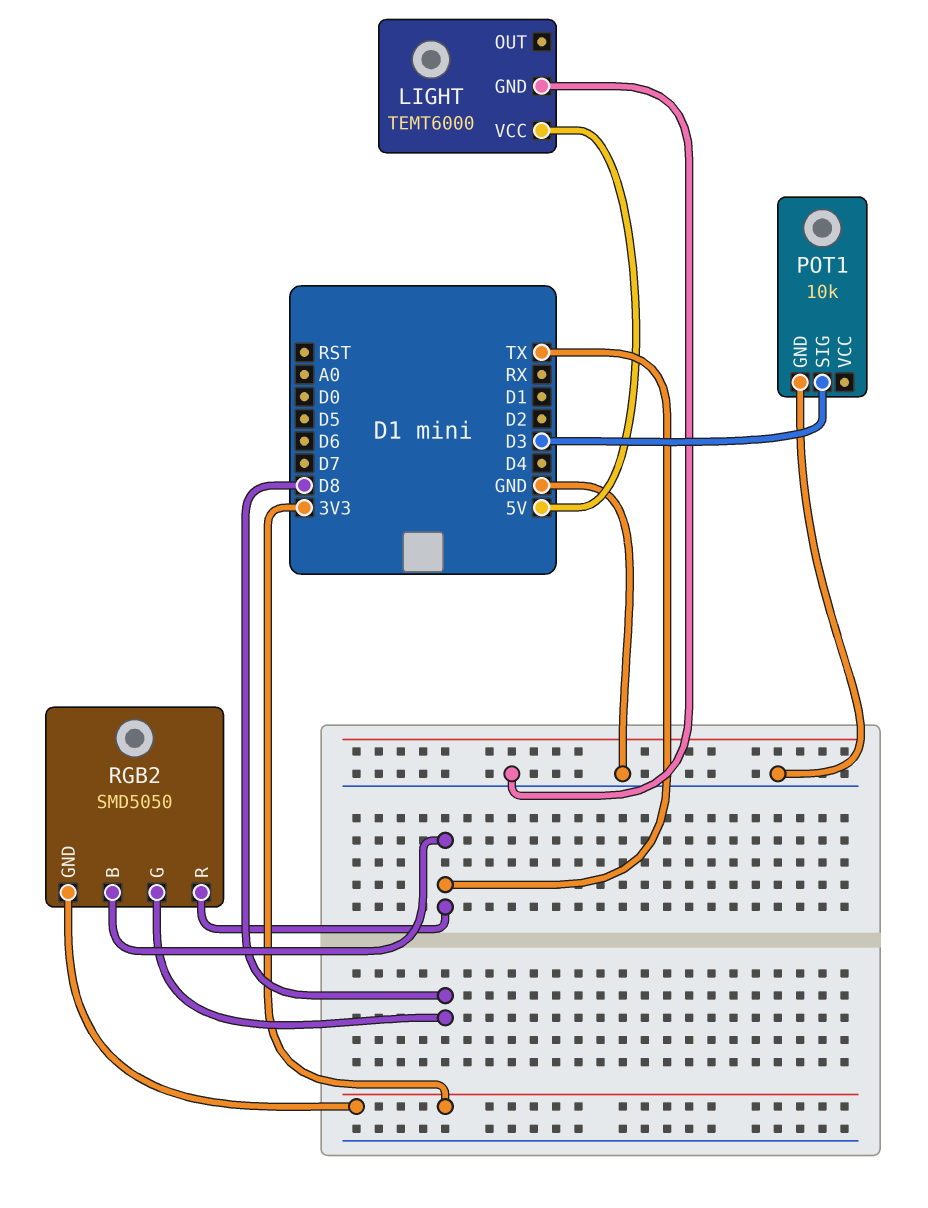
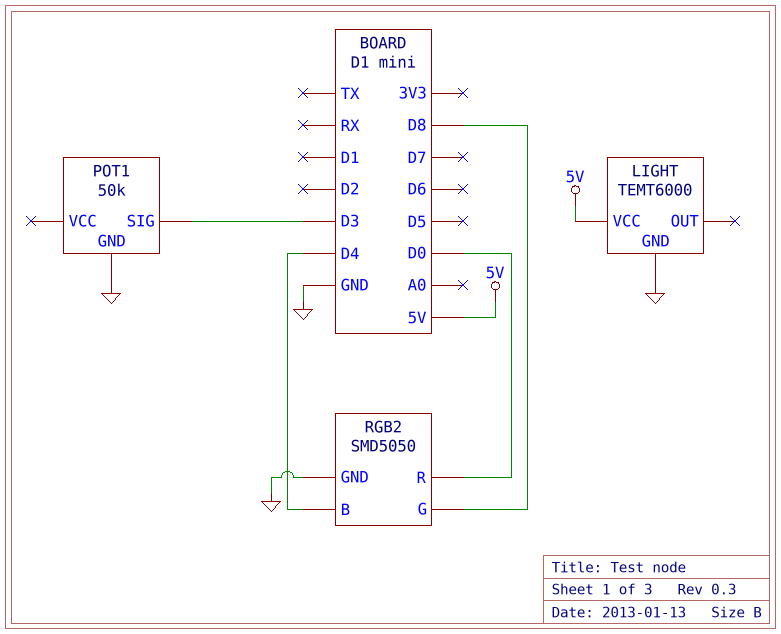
POT1: 10k -> 50k
RGB2 pin B: TX -> D4
RGB2 pin GND: 3V3 -> GND
RGB2 pin R: TX -> D0

